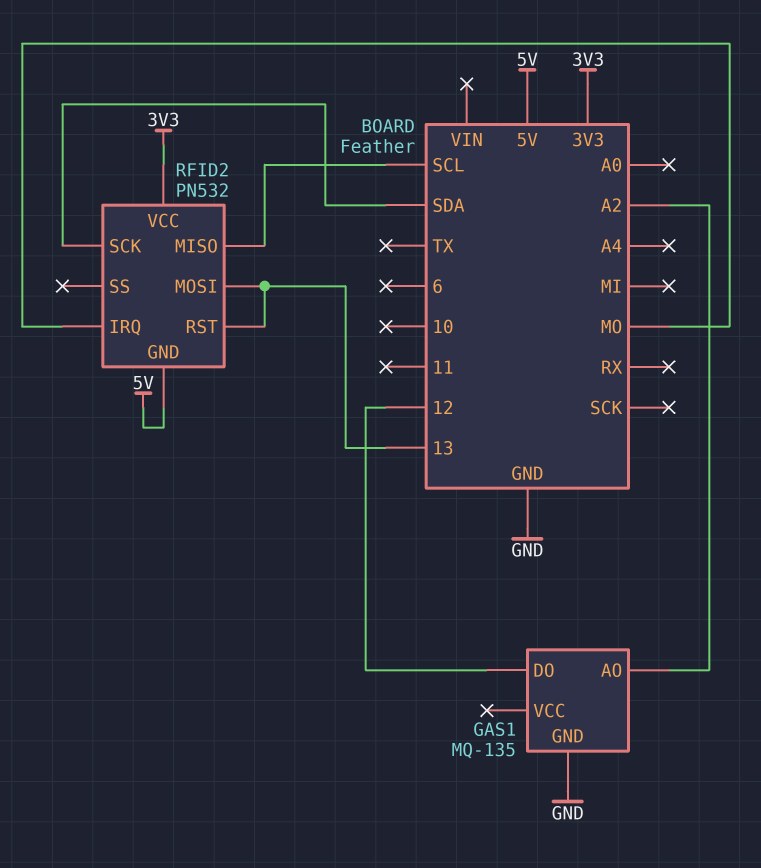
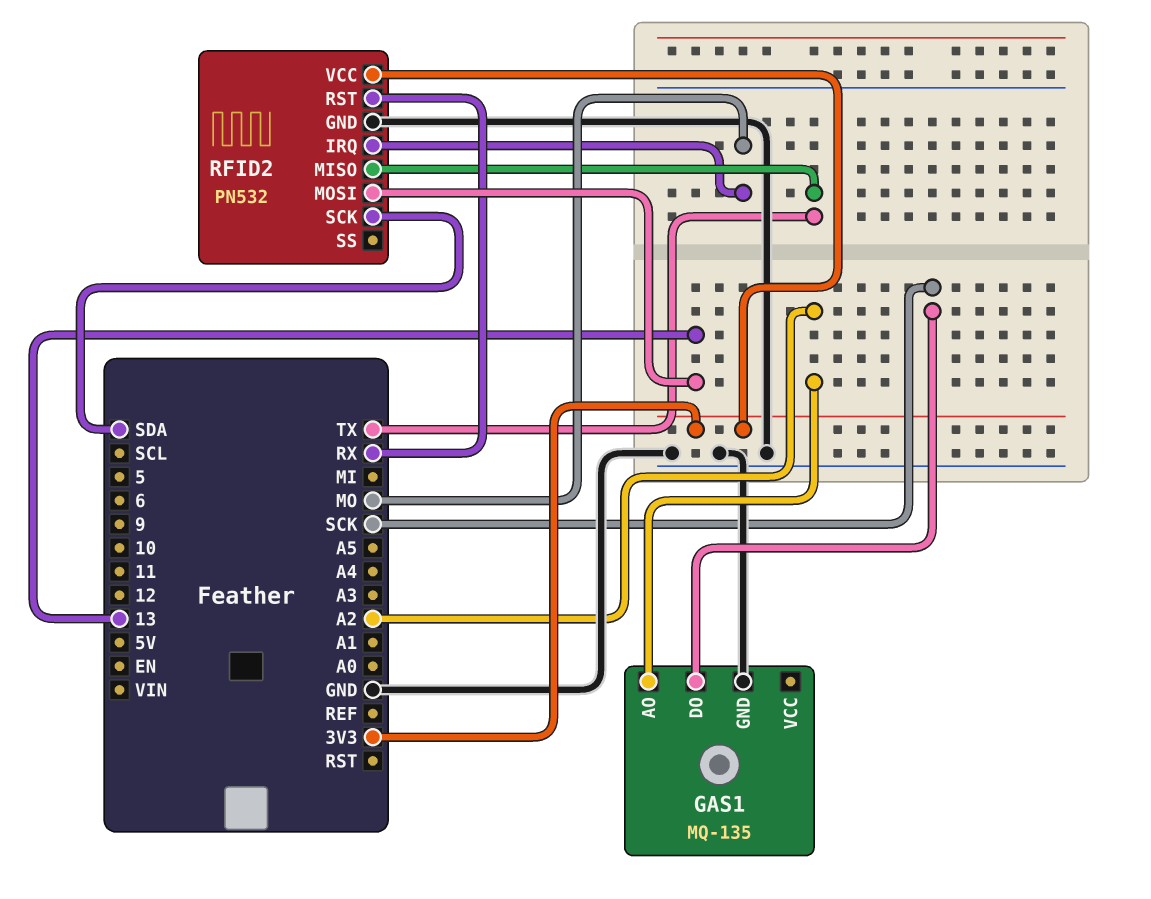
GAS1 pin DO: 12 -> SCK
RFID2 pin GND: 5V -> GND
RFID2 pin MISO: SCL -> TX
RFID2 pin RST: 13 -> RX

